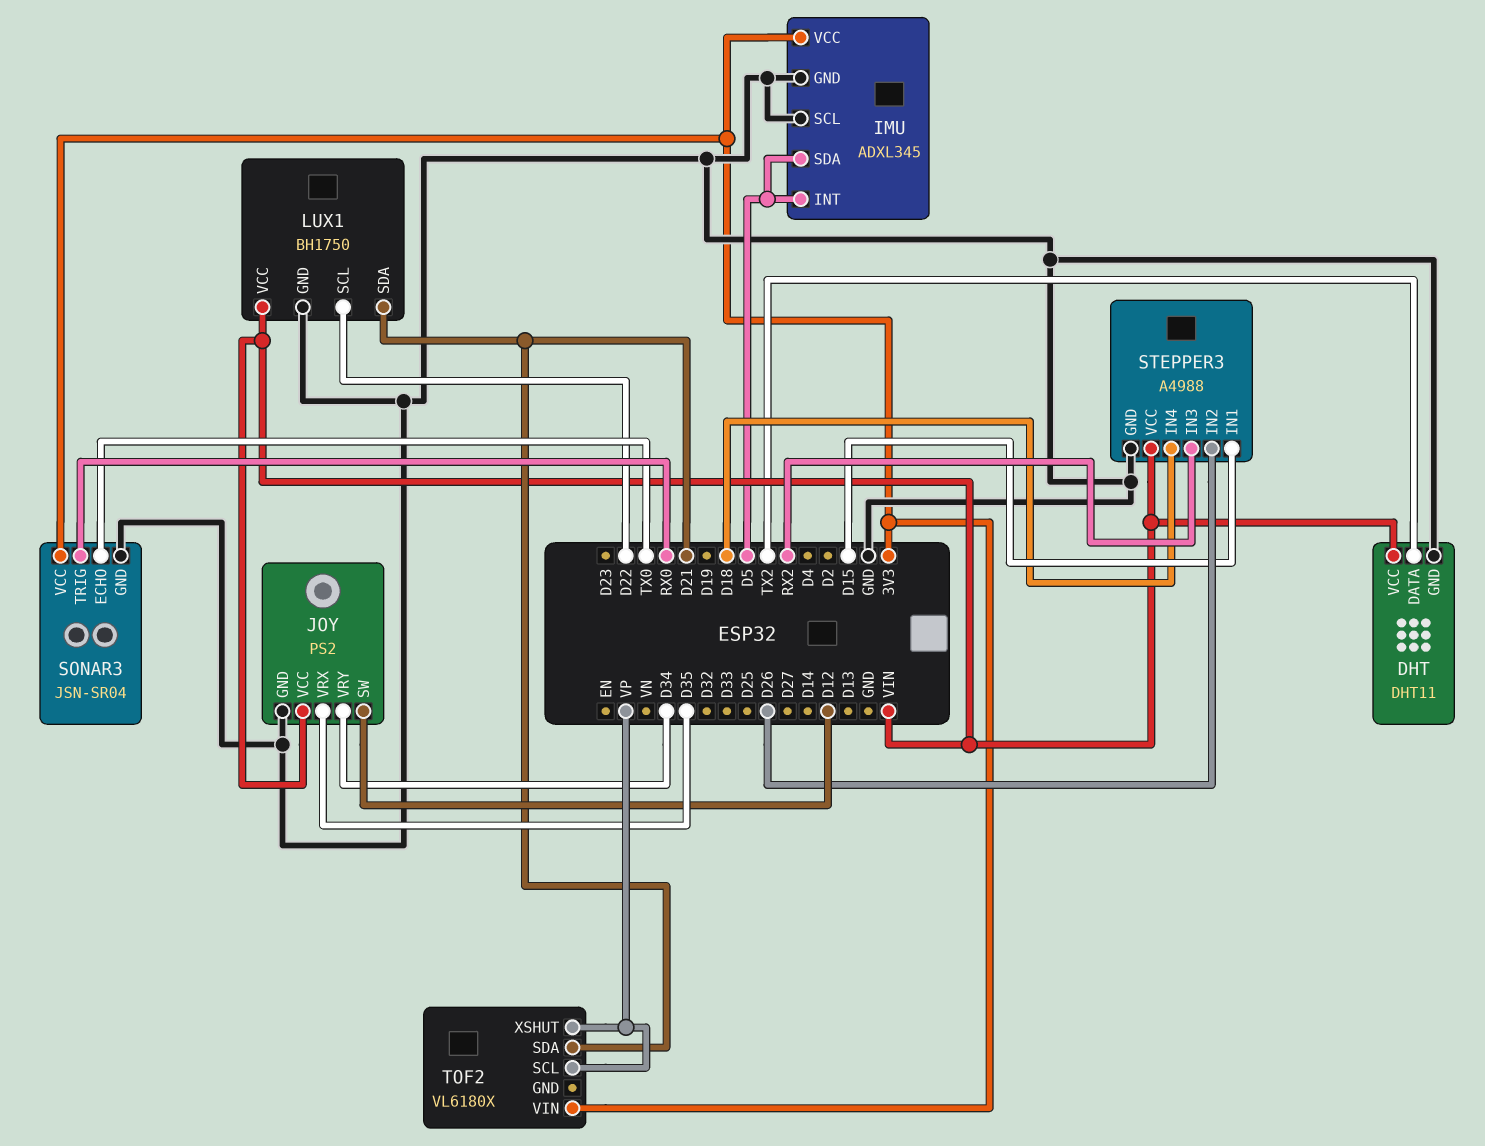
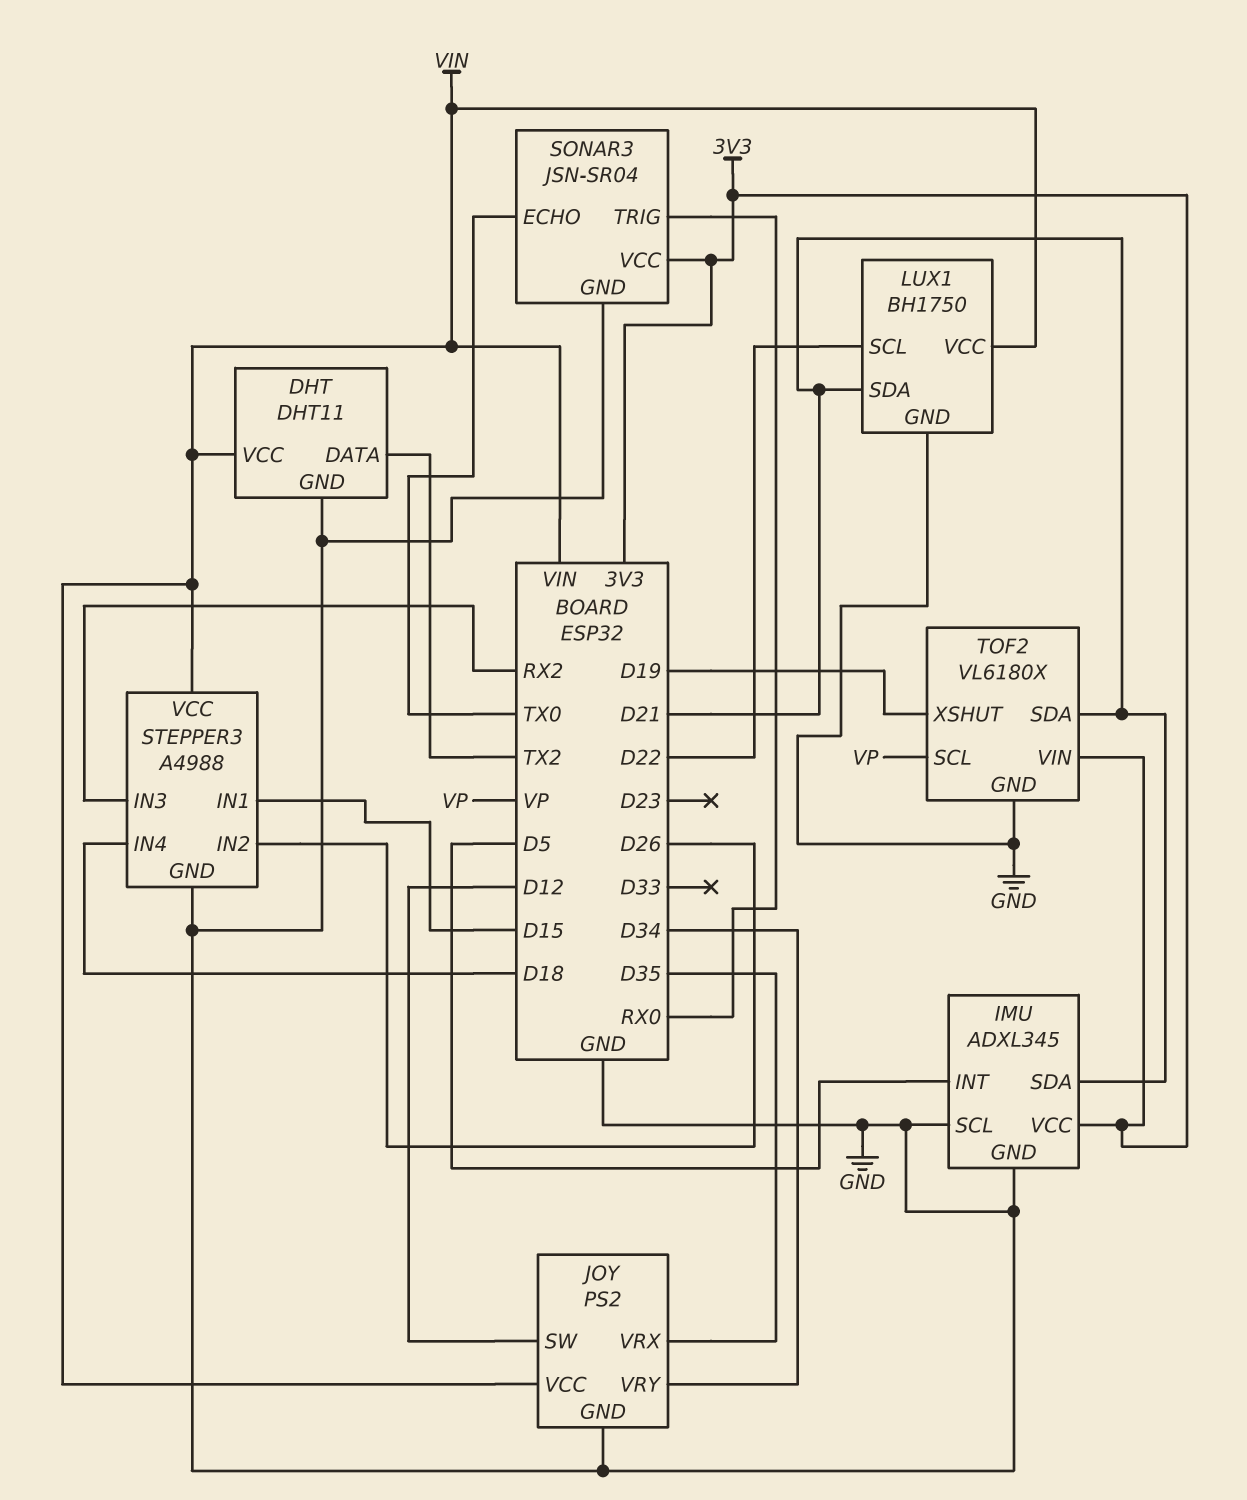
IMU pin SDA: D5 -> D21
TOF2 pin GND: none -> GND
TOF2 pin XSHUT: VP -> D19

